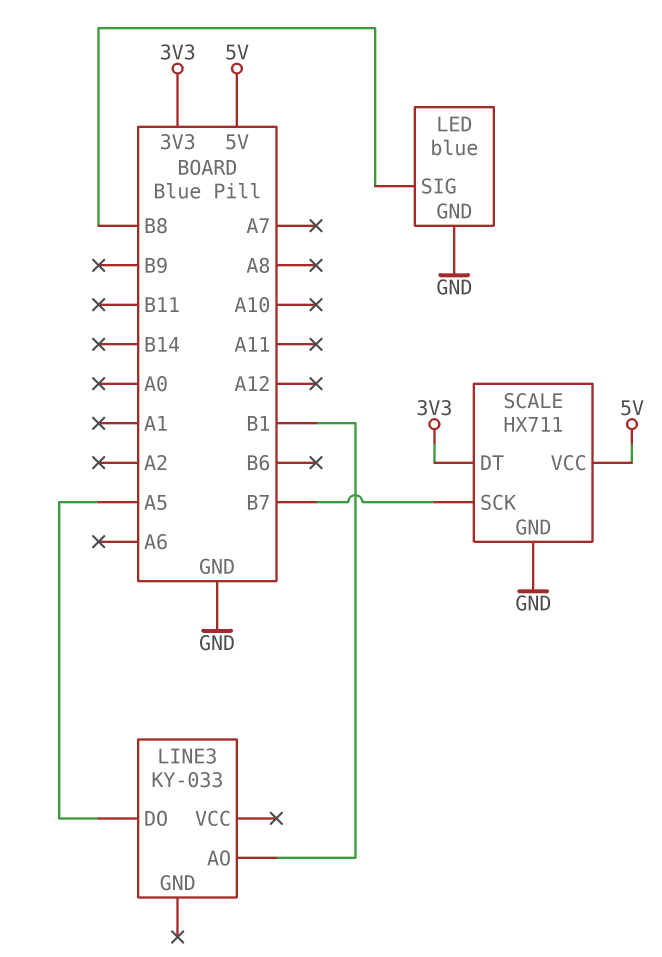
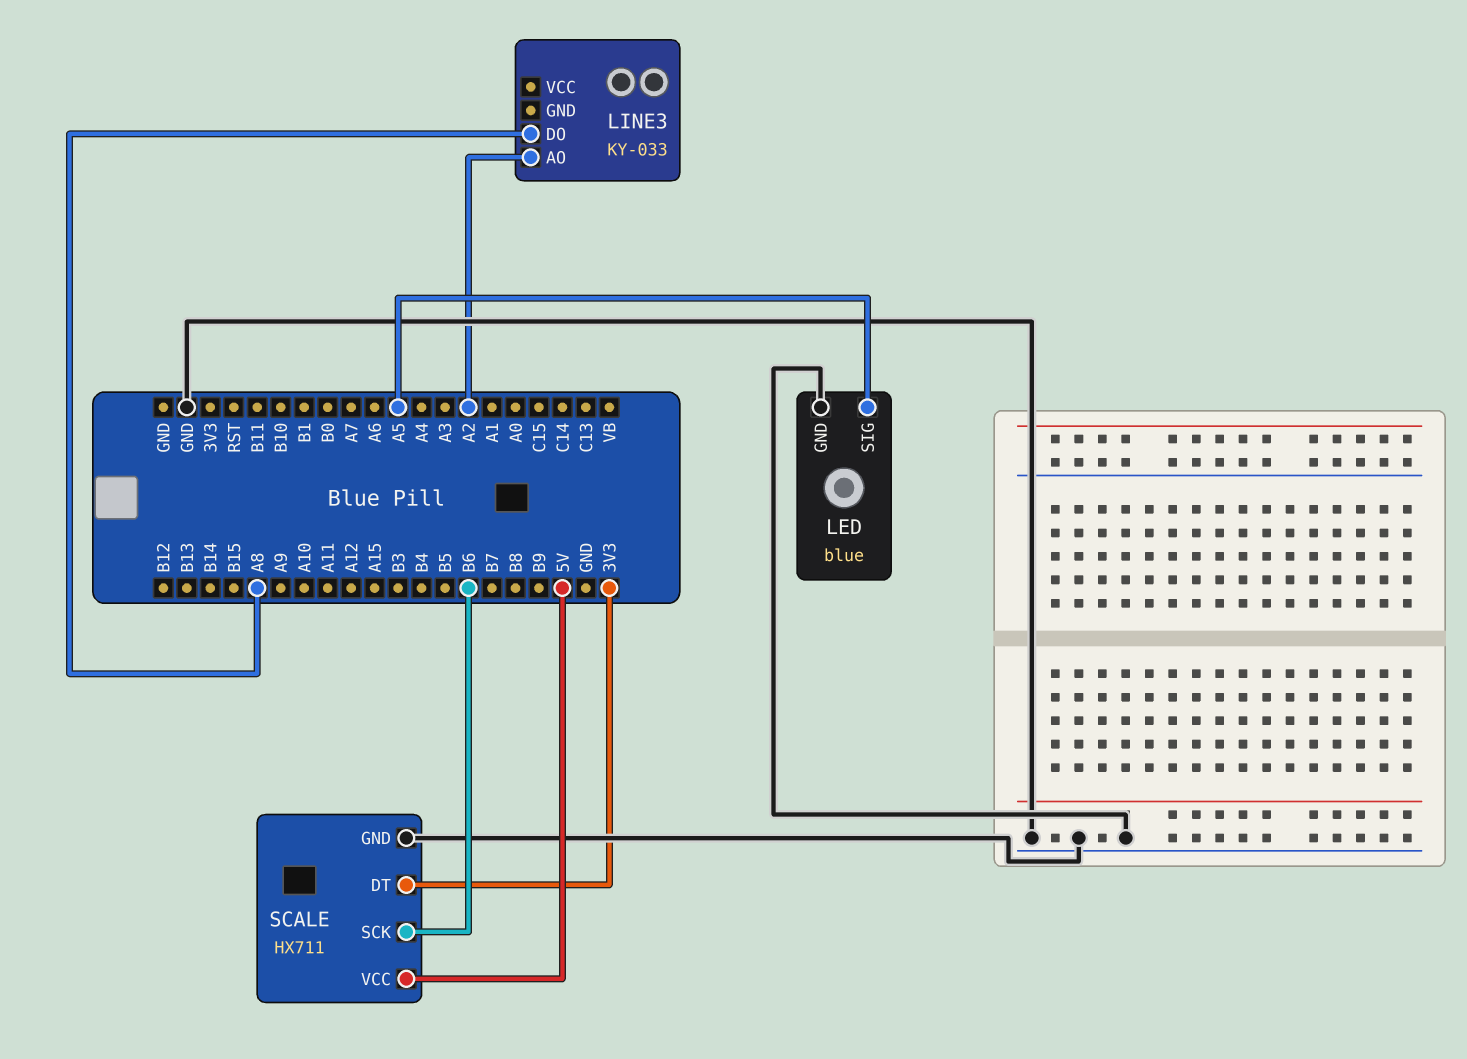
LED pin SIG: B8 -> A5
LINE3 pin AO: B1 -> A2
LINE3 pin DO: A5 -> A8
SCALE pin SCK: B7 -> B6

